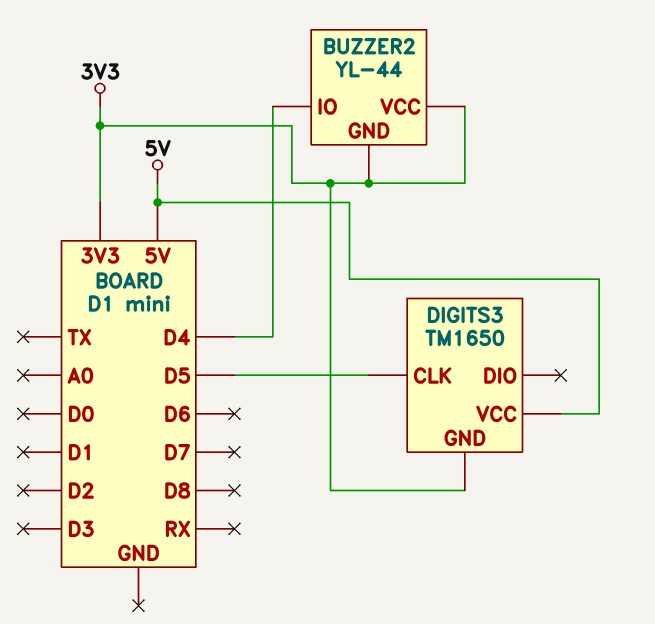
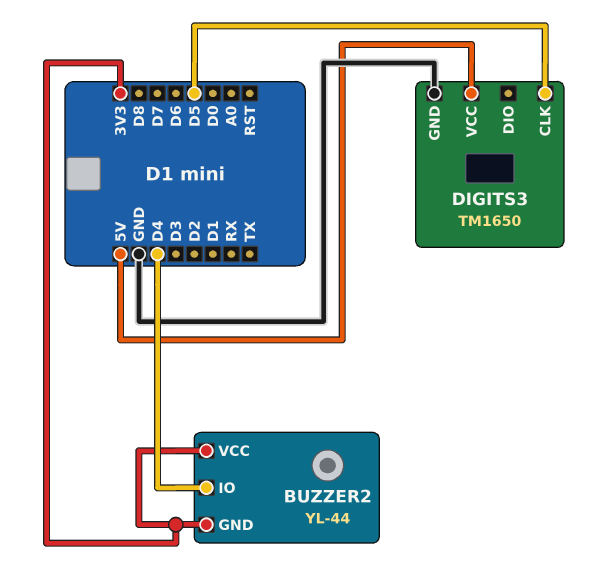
DIGITS3 pin GND: 3V3 -> GND

